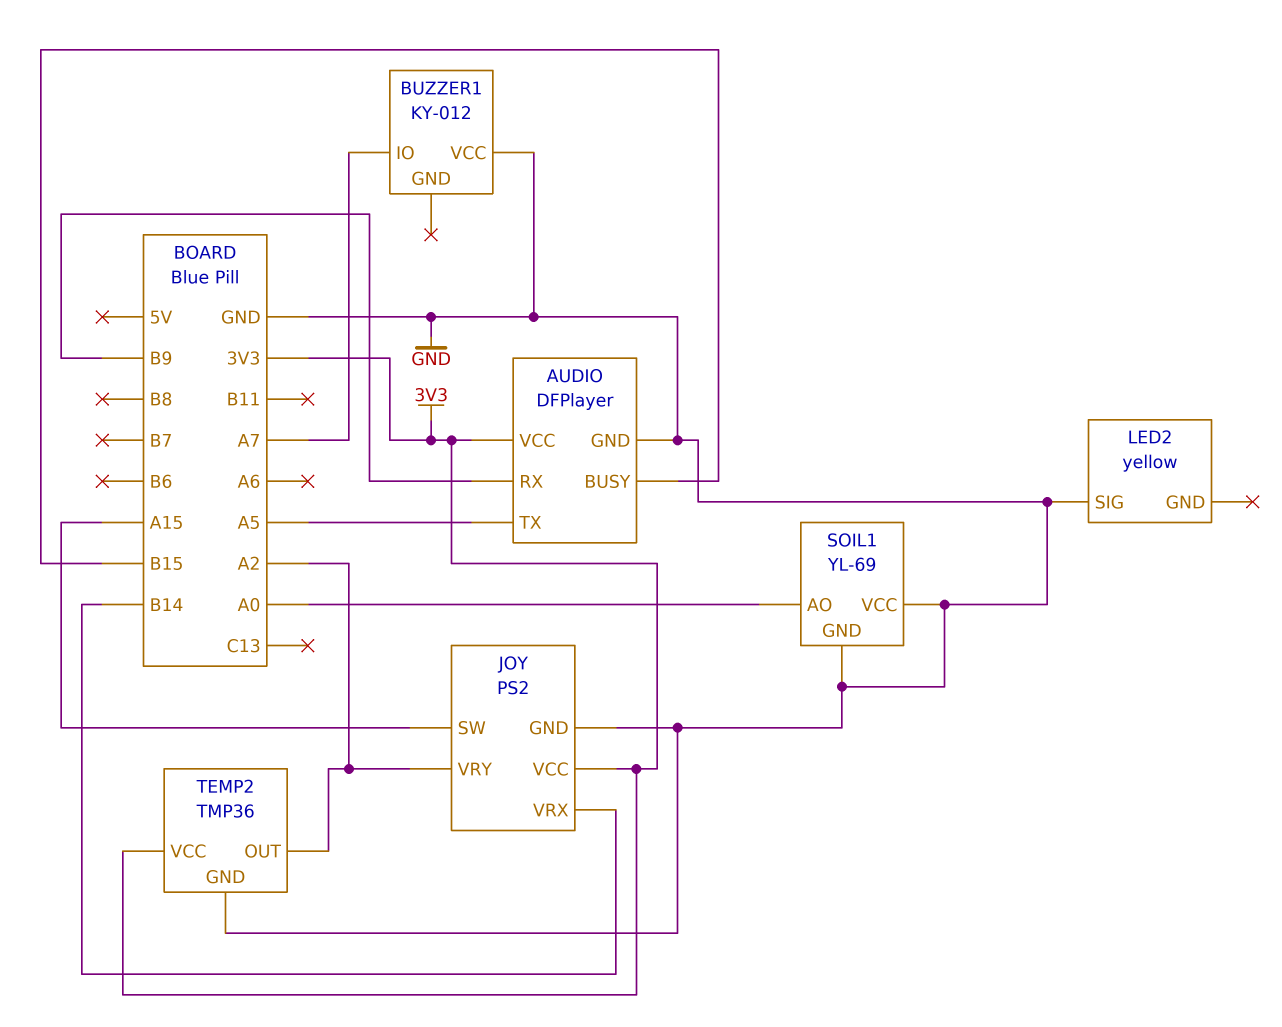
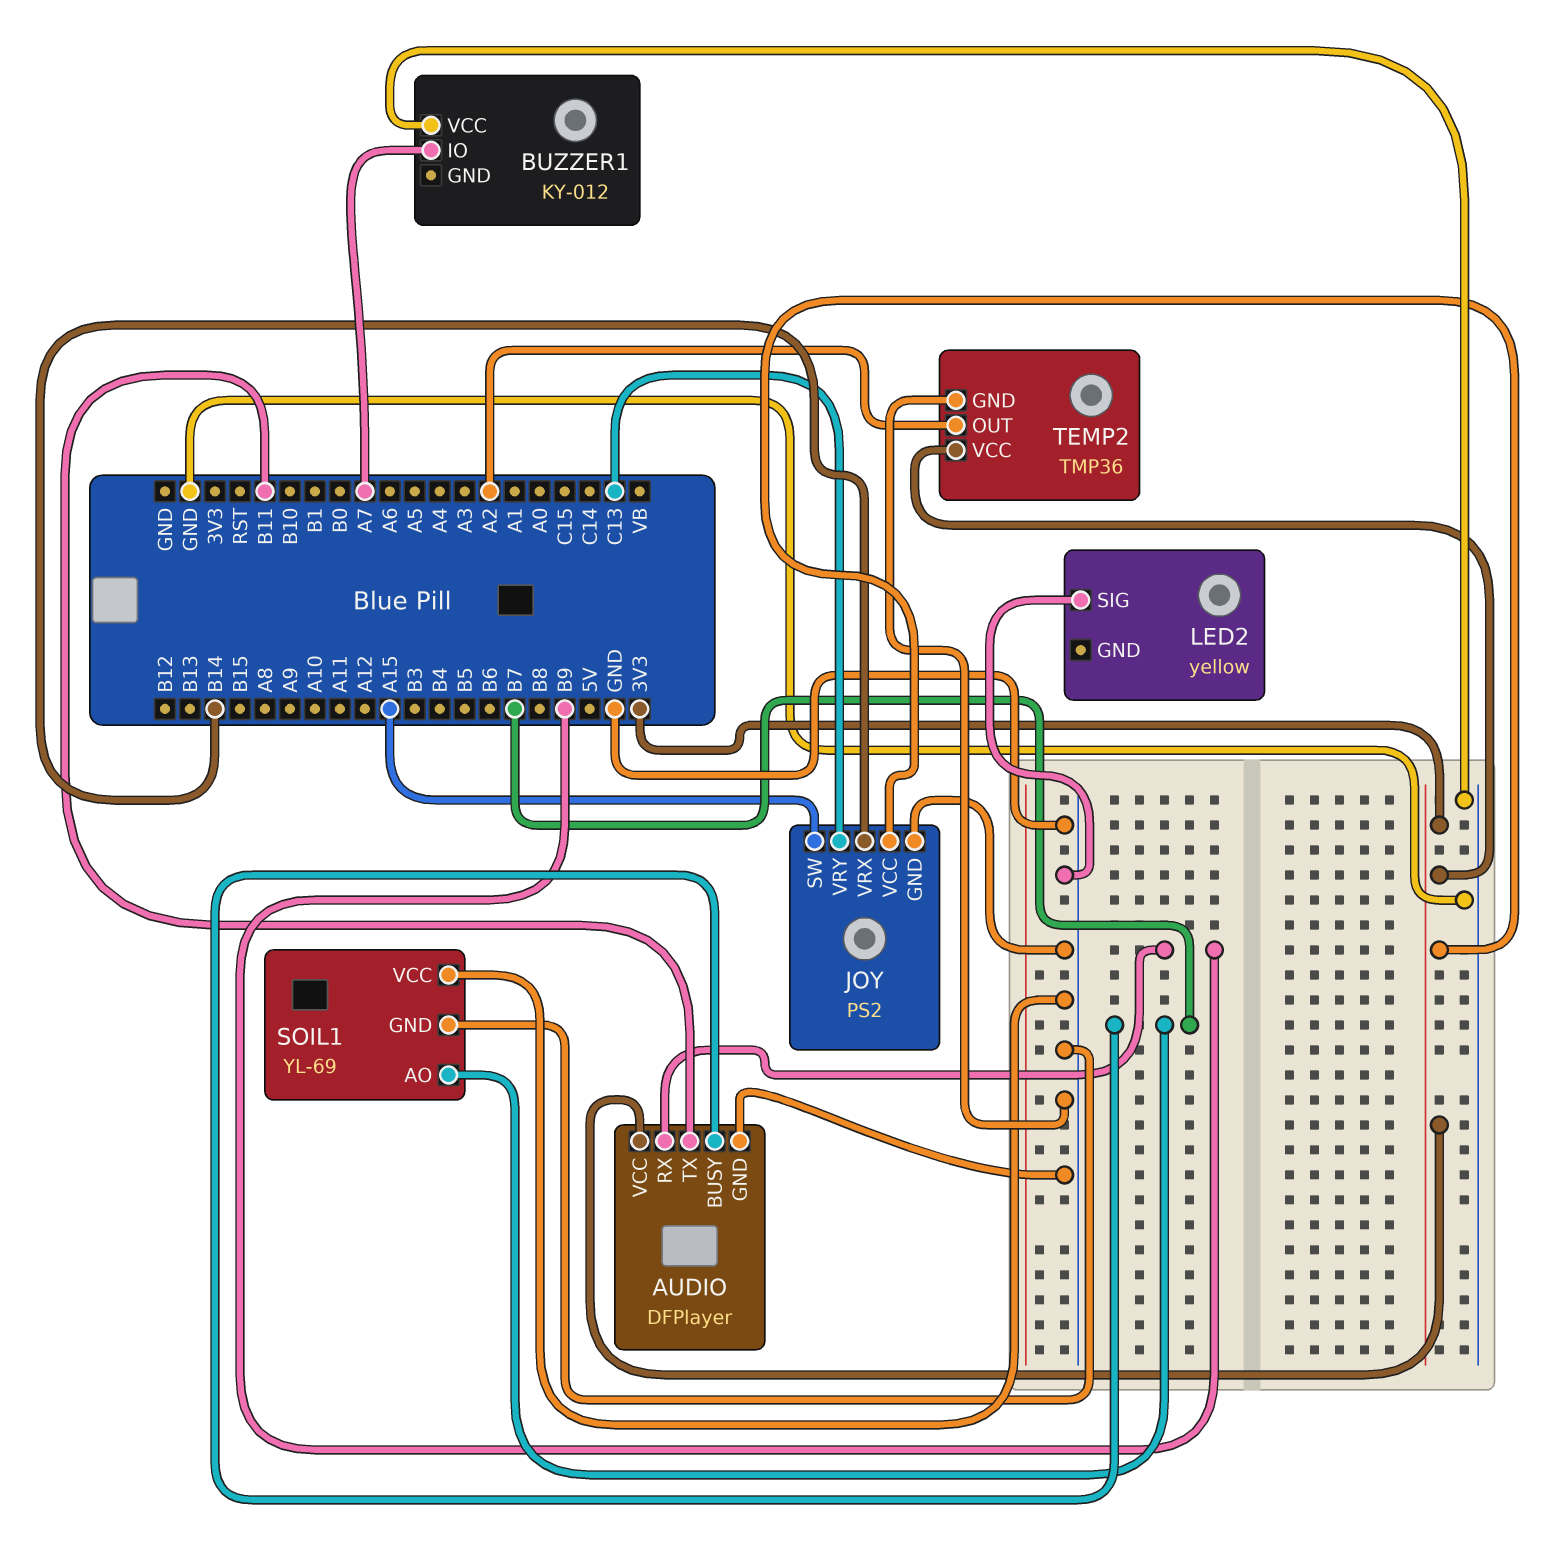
AUDIO pin BUSY: B15 -> B7
AUDIO pin TX: A5 -> B11
JOY pin VRY: A2 -> C13
SOIL1 pin AO: A0 -> B7

